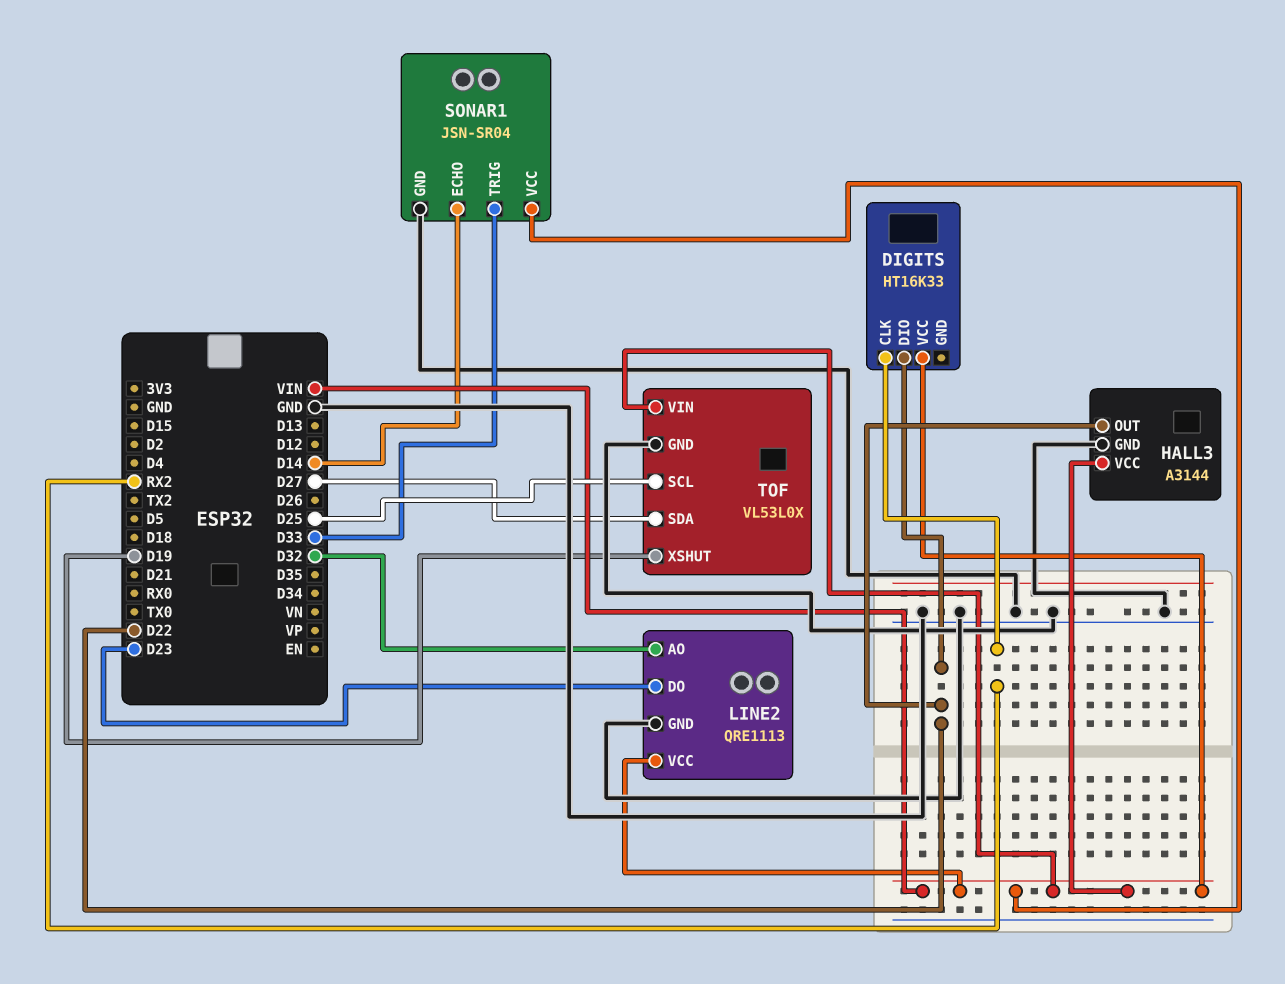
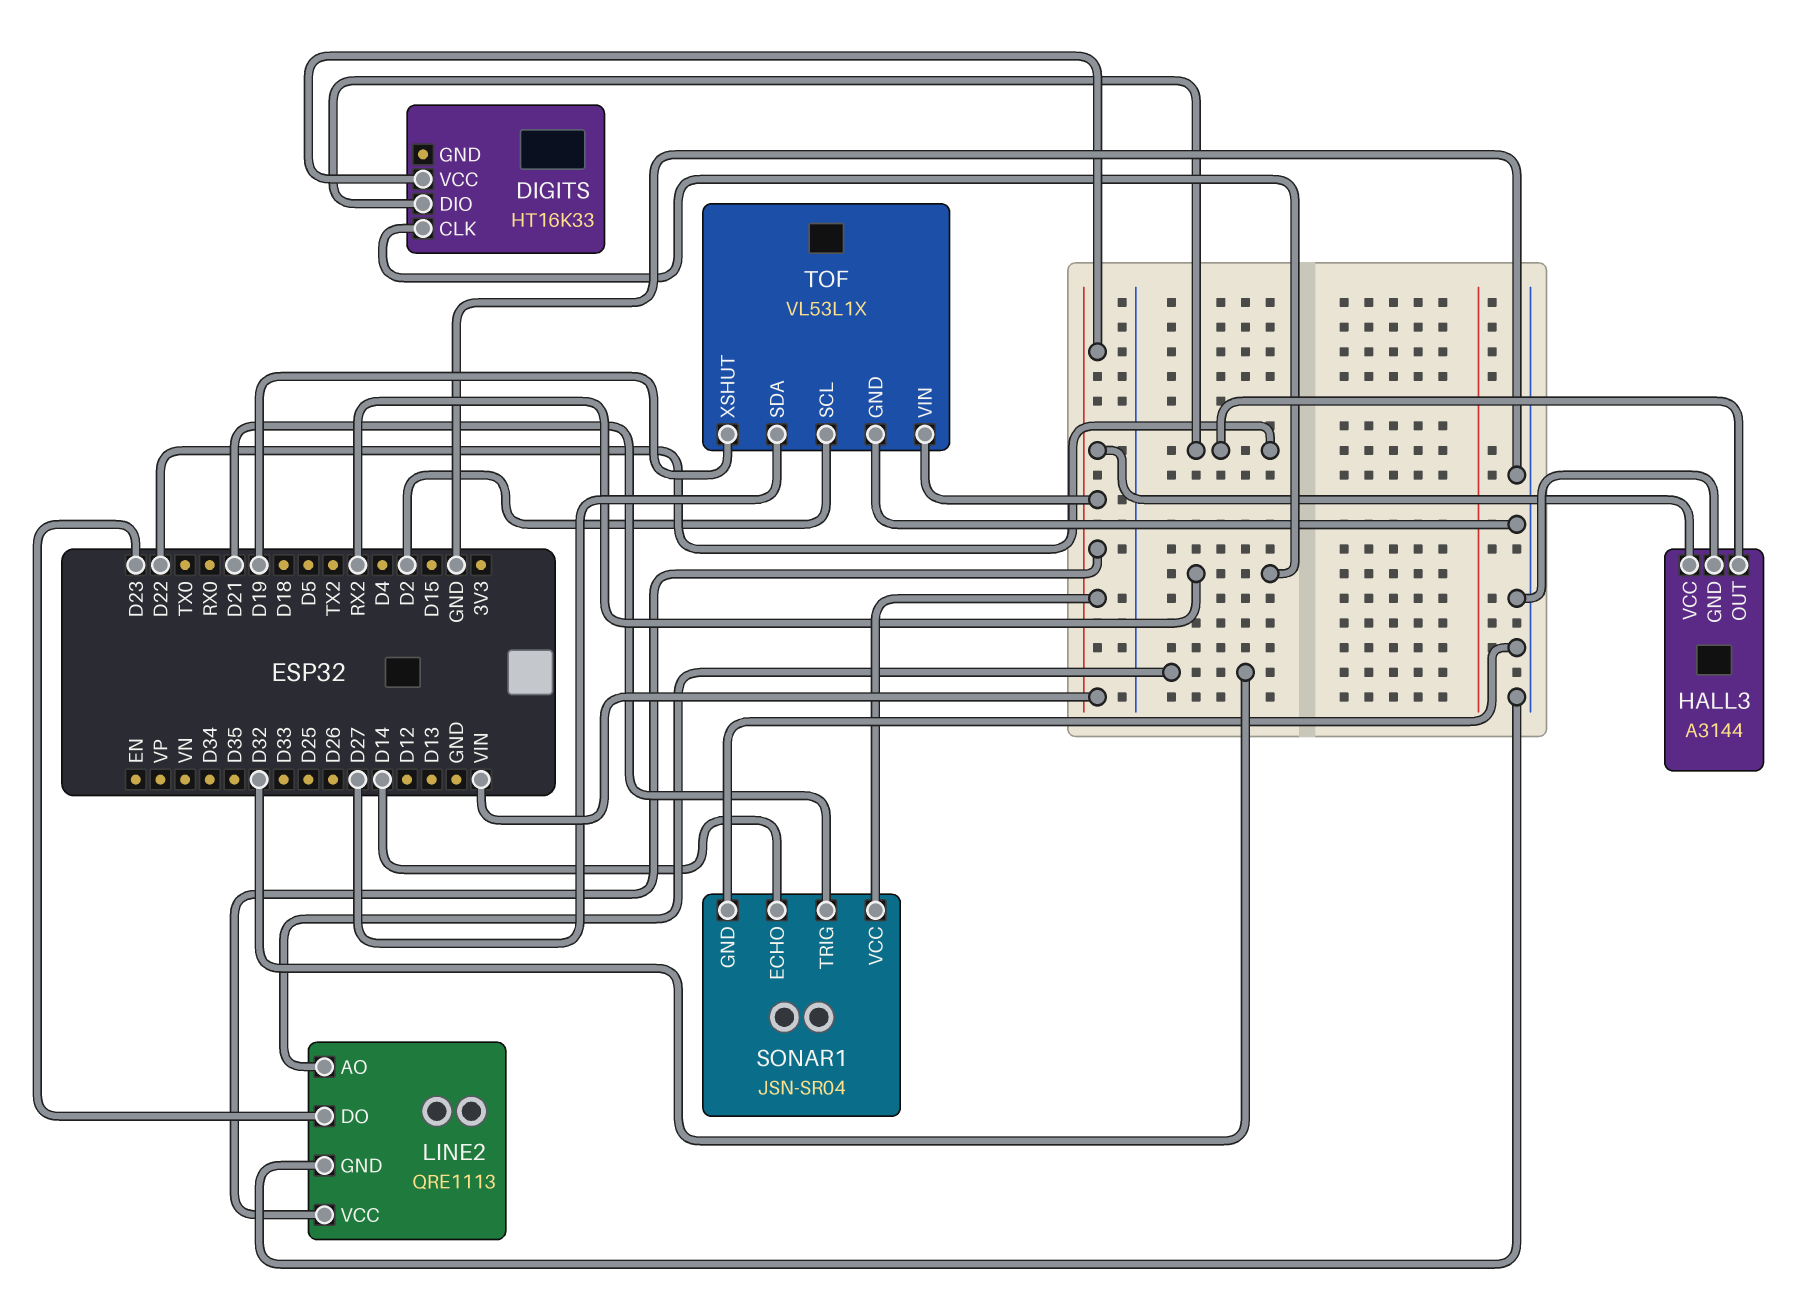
SONAR1 pin TRIG: D33 -> D21
TOF: VL53L0X -> VL53L1X
TOF pin SCL: D25 -> D2

